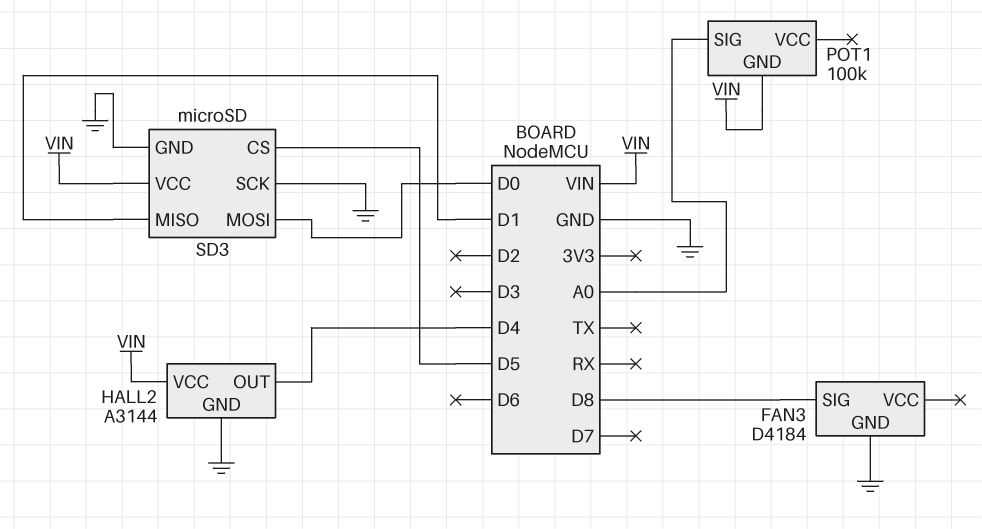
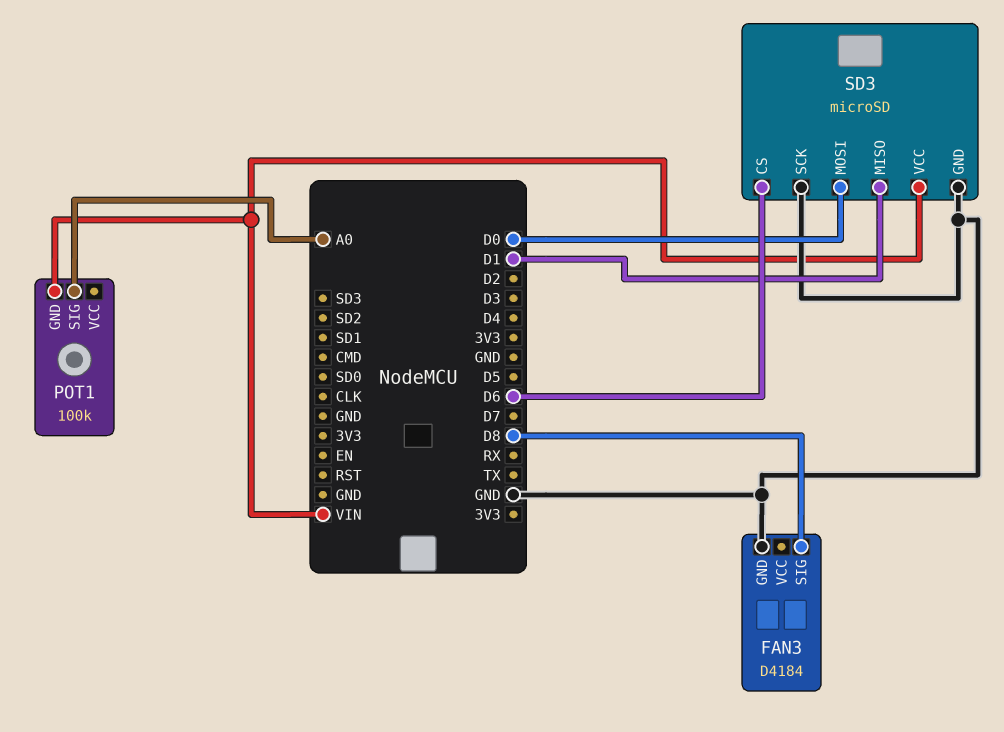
HALL2: A3144 -> none
HALL2 pin GND: GND -> none
HALL2 pin OUT: D4 -> none
HALL2 pin VCC: VIN -> none
SD3 pin CS: D5 -> D6

